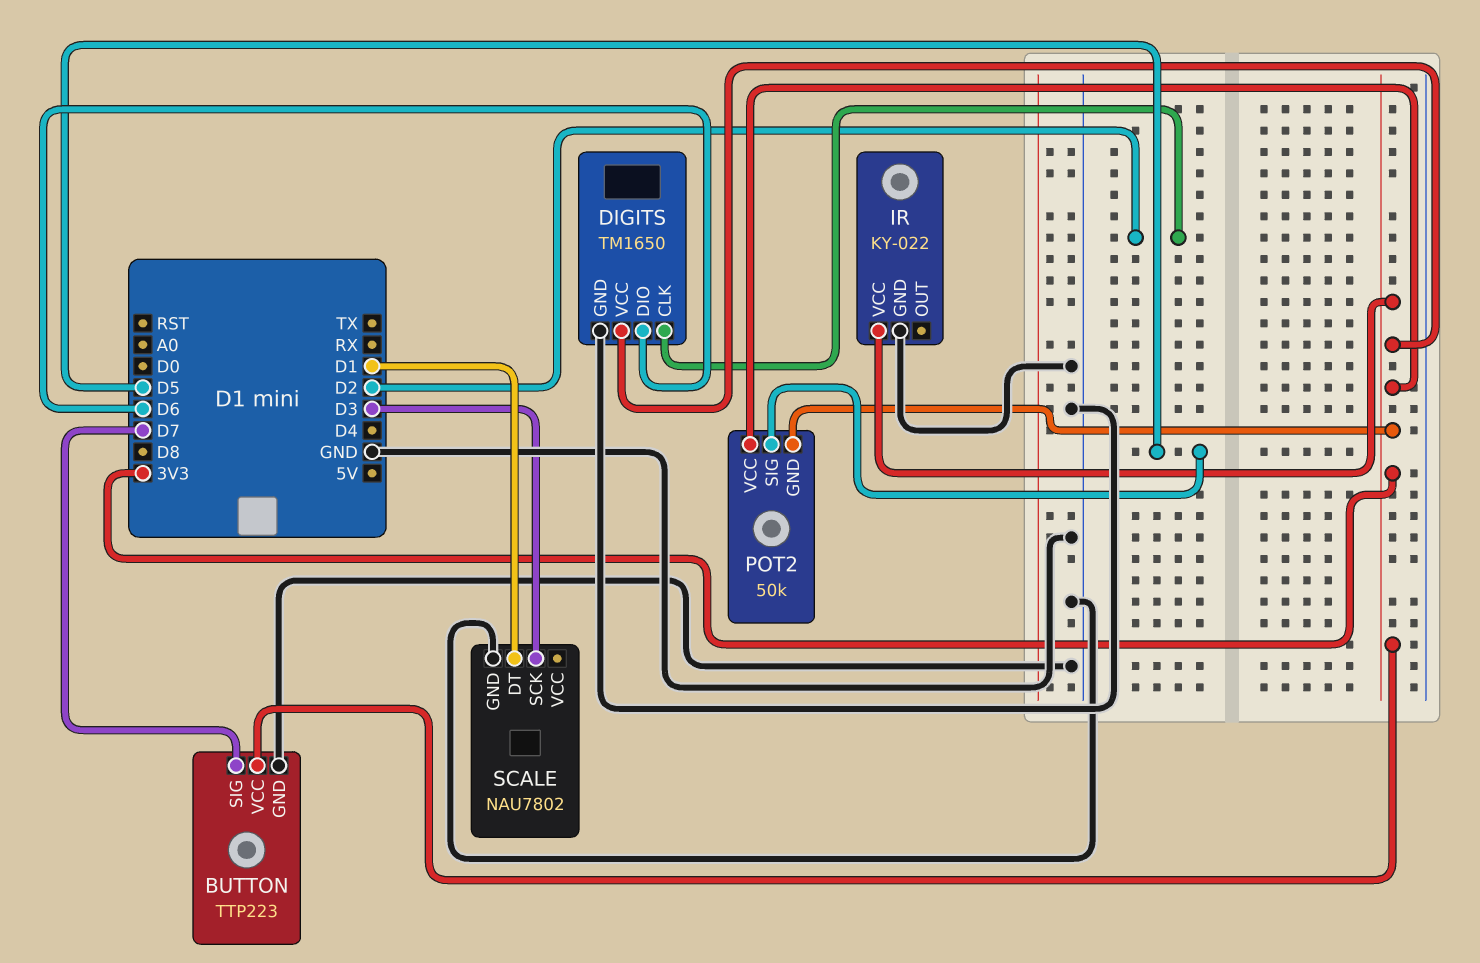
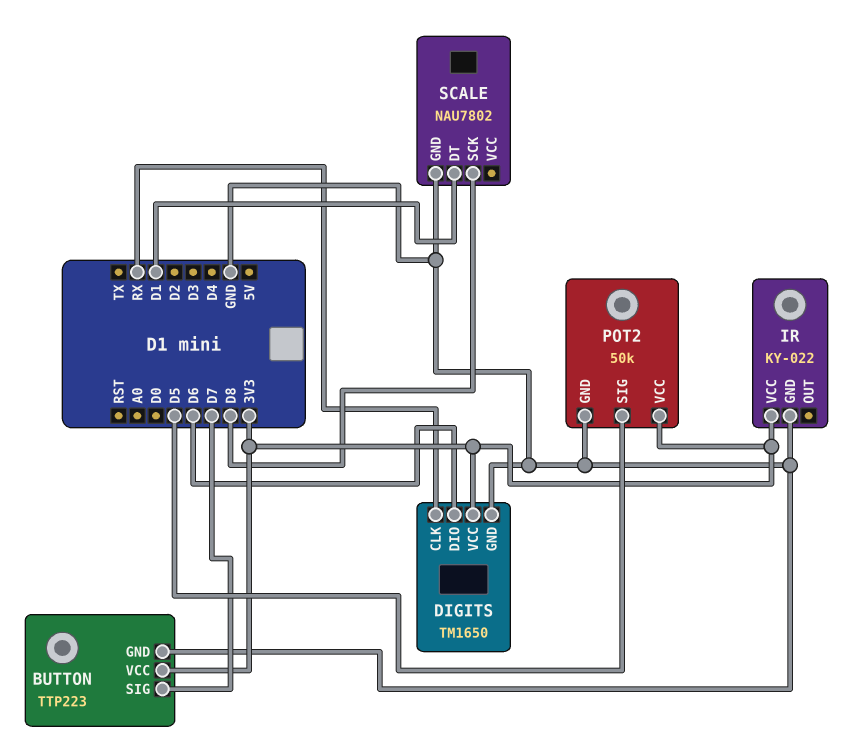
DIGITS pin CLK: D2 -> RX
POT2 pin GND: 3V3 -> GND
SCALE pin SCK: D3 -> D8

